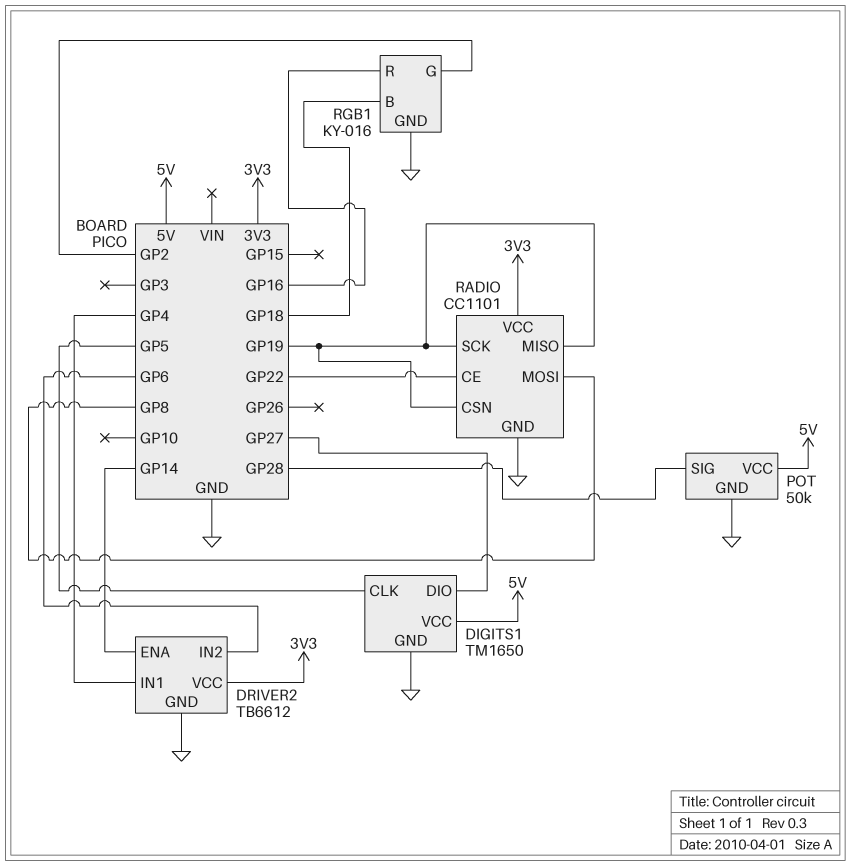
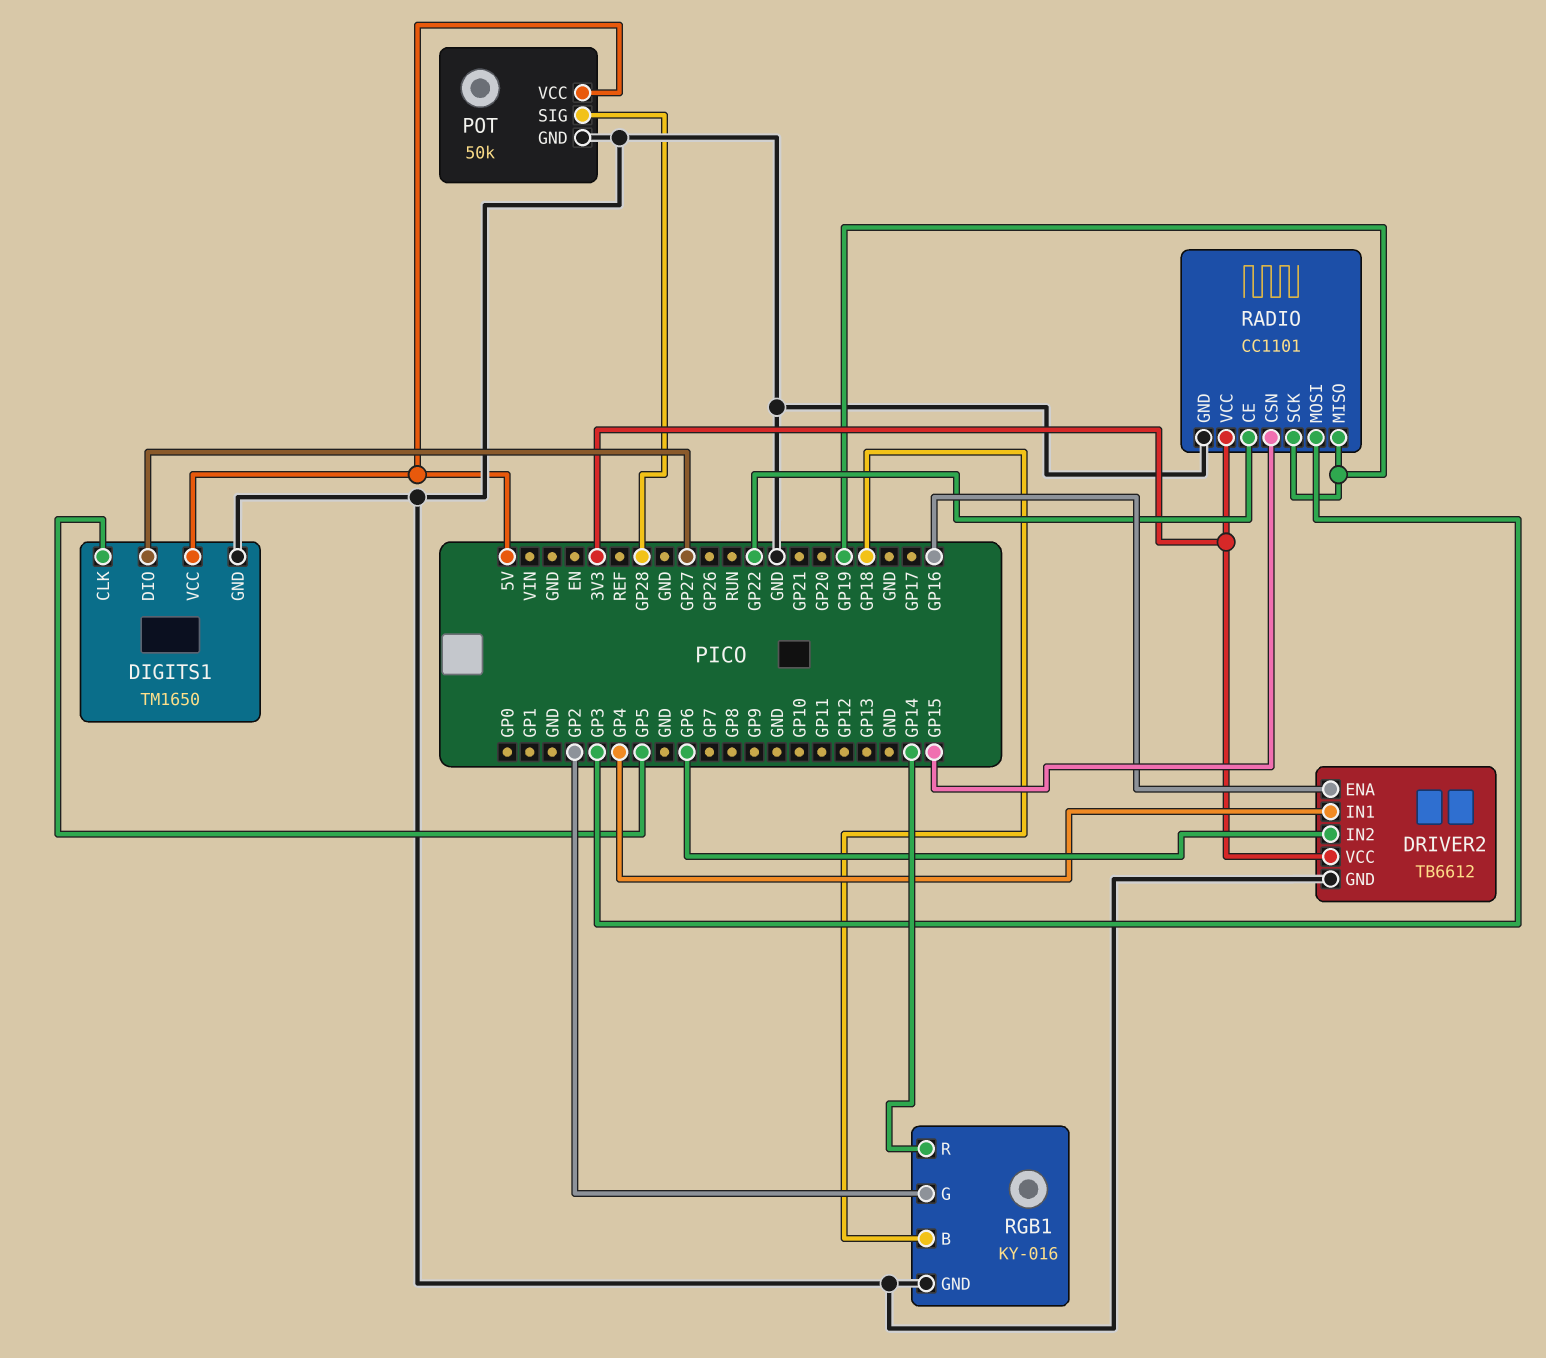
DRIVER2 pin ENA: GP14 -> GP16
RADIO pin CSN: GP19 -> GP15
RADIO pin MOSI: GP8 -> GP3
RGB1 pin R: GP16 -> GP14

